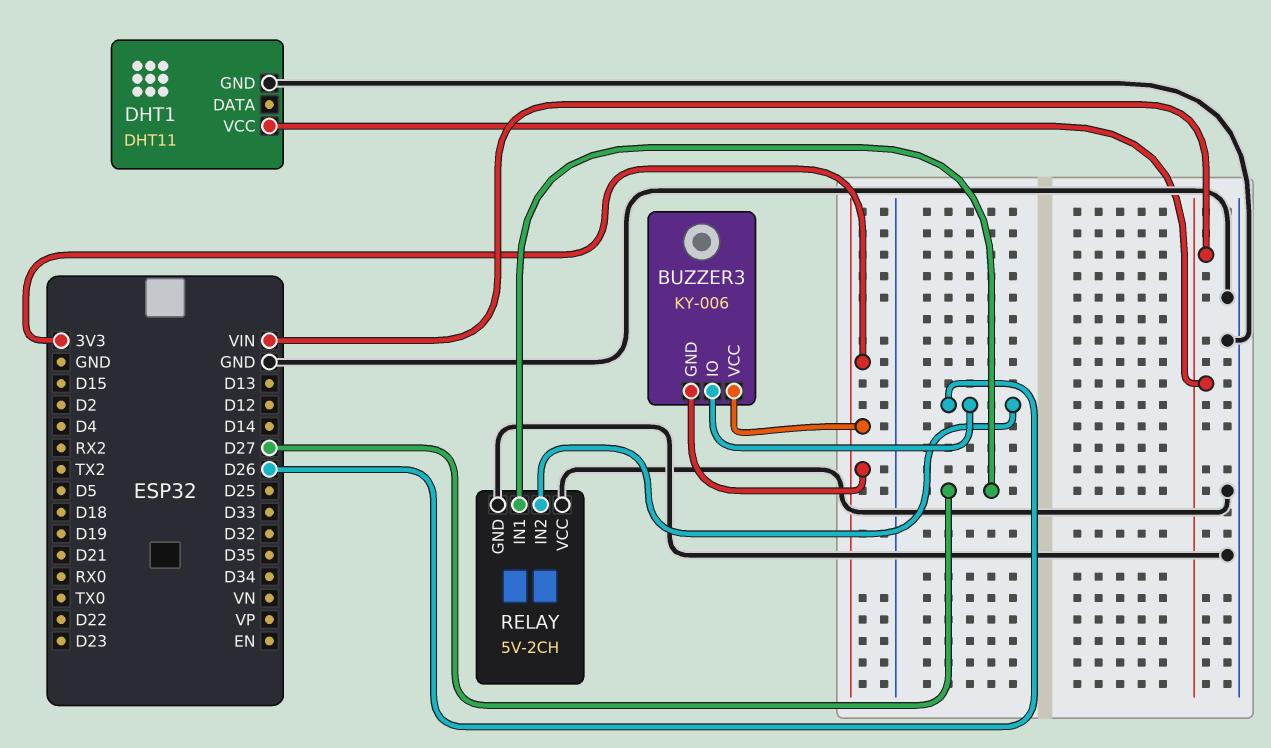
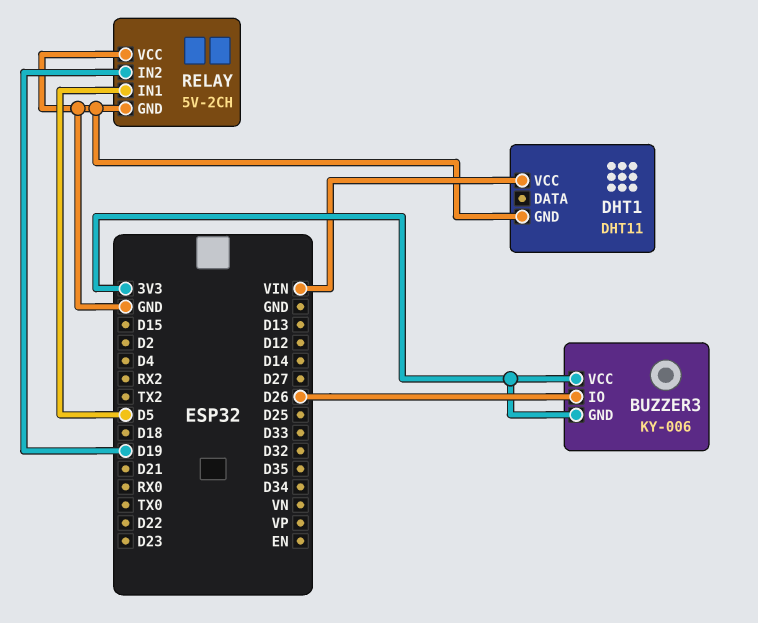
RELAY pin IN1: D27 -> D5
RELAY pin IN2: D26 -> D19

